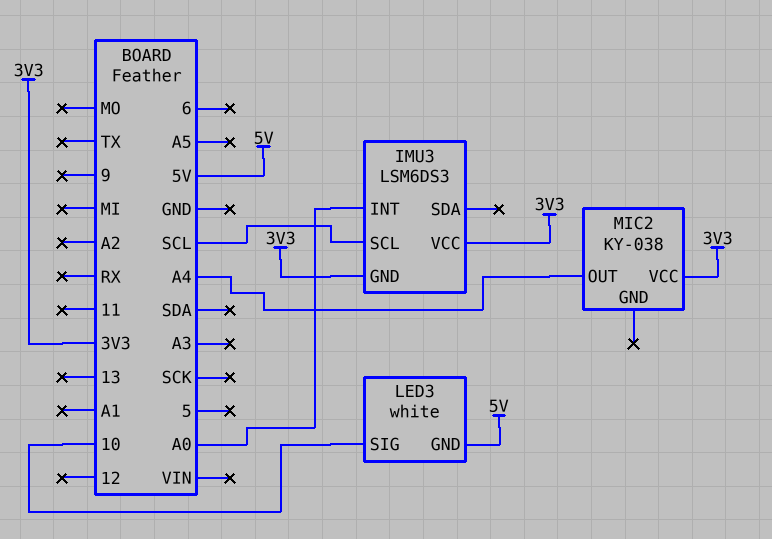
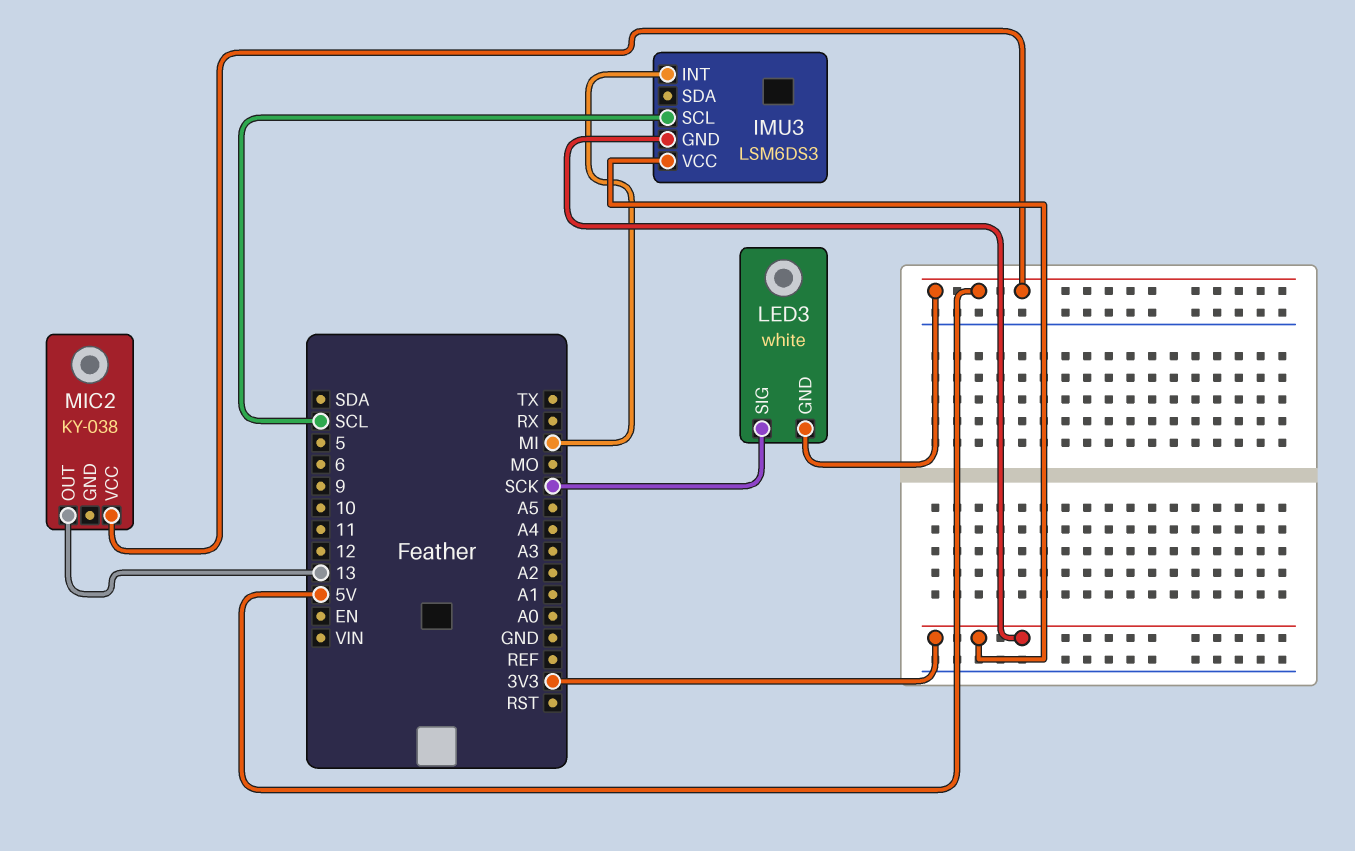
IMU3 pin INT: A0 -> MI
LED3 pin SIG: 10 -> SCK
MIC2 pin OUT: A4 -> 13
MIC2 pin VCC: 3V3 -> 5V

